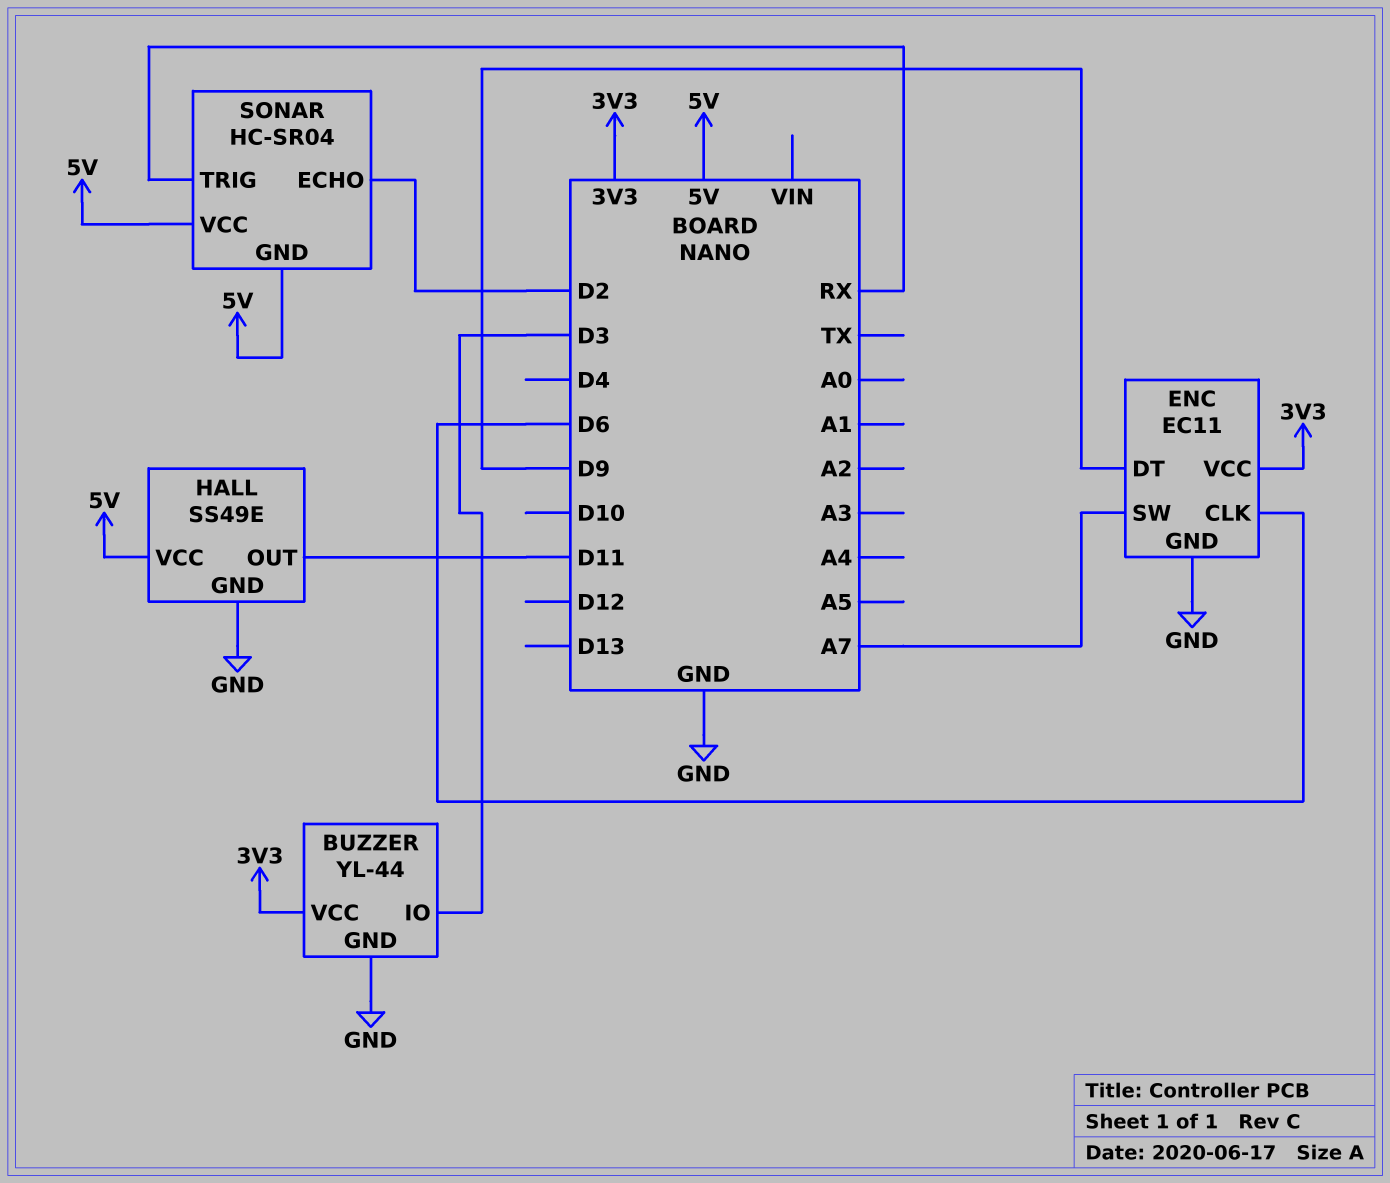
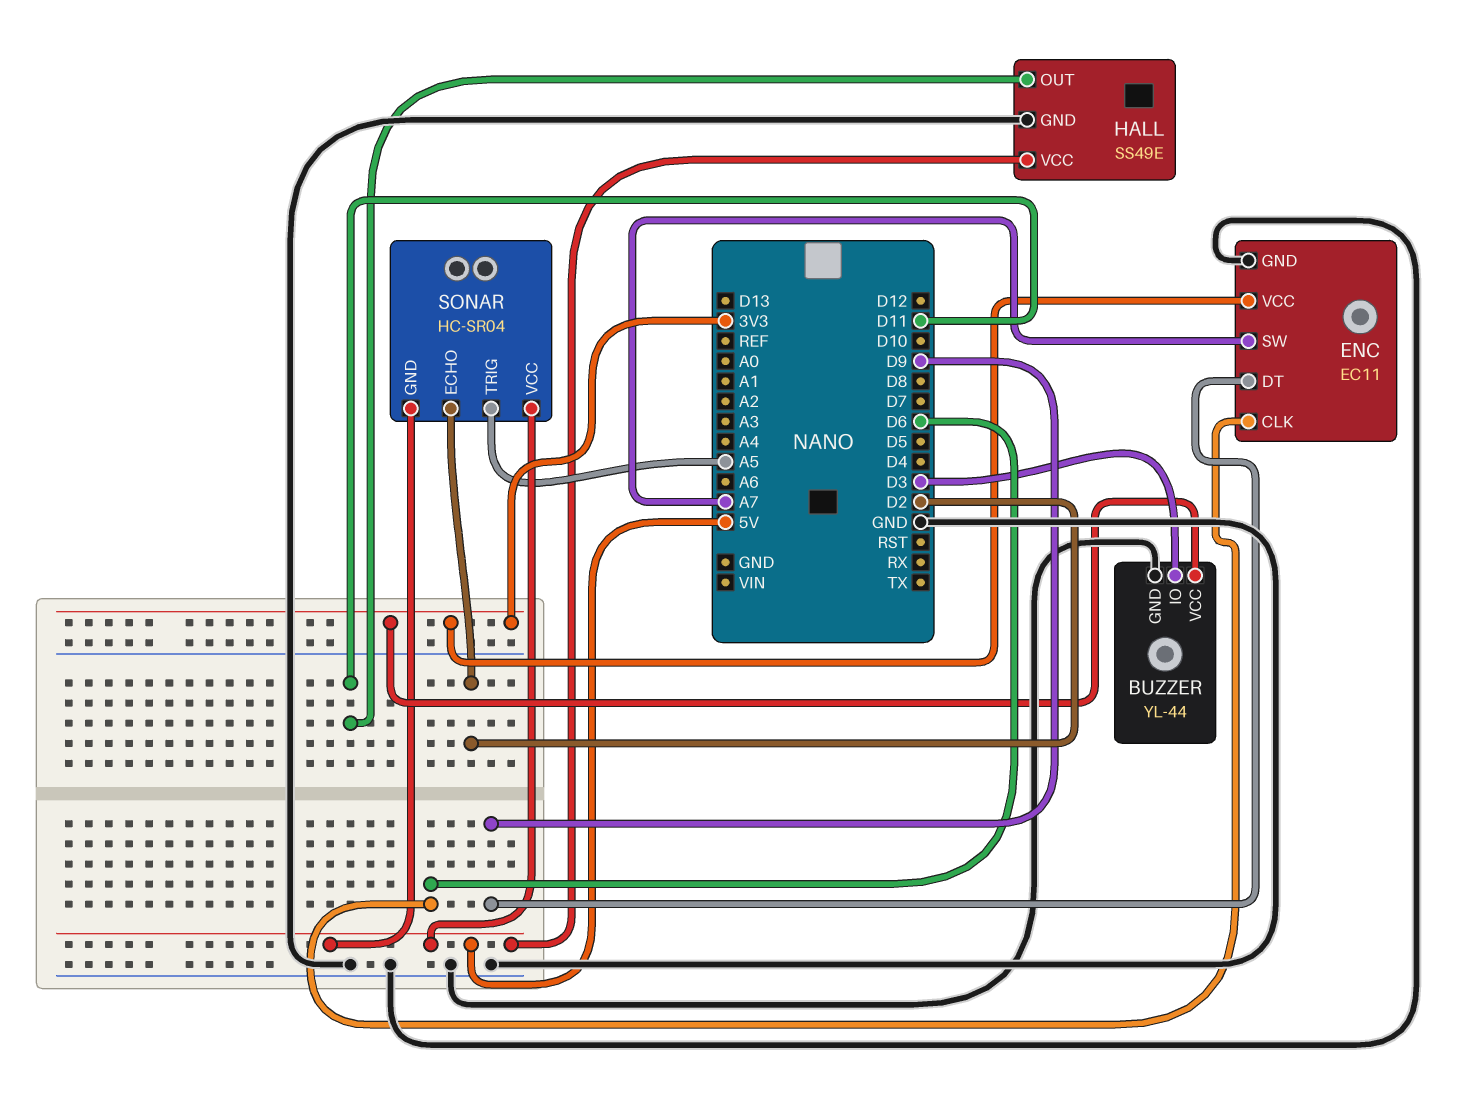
SONAR pin TRIG: RX -> A5

